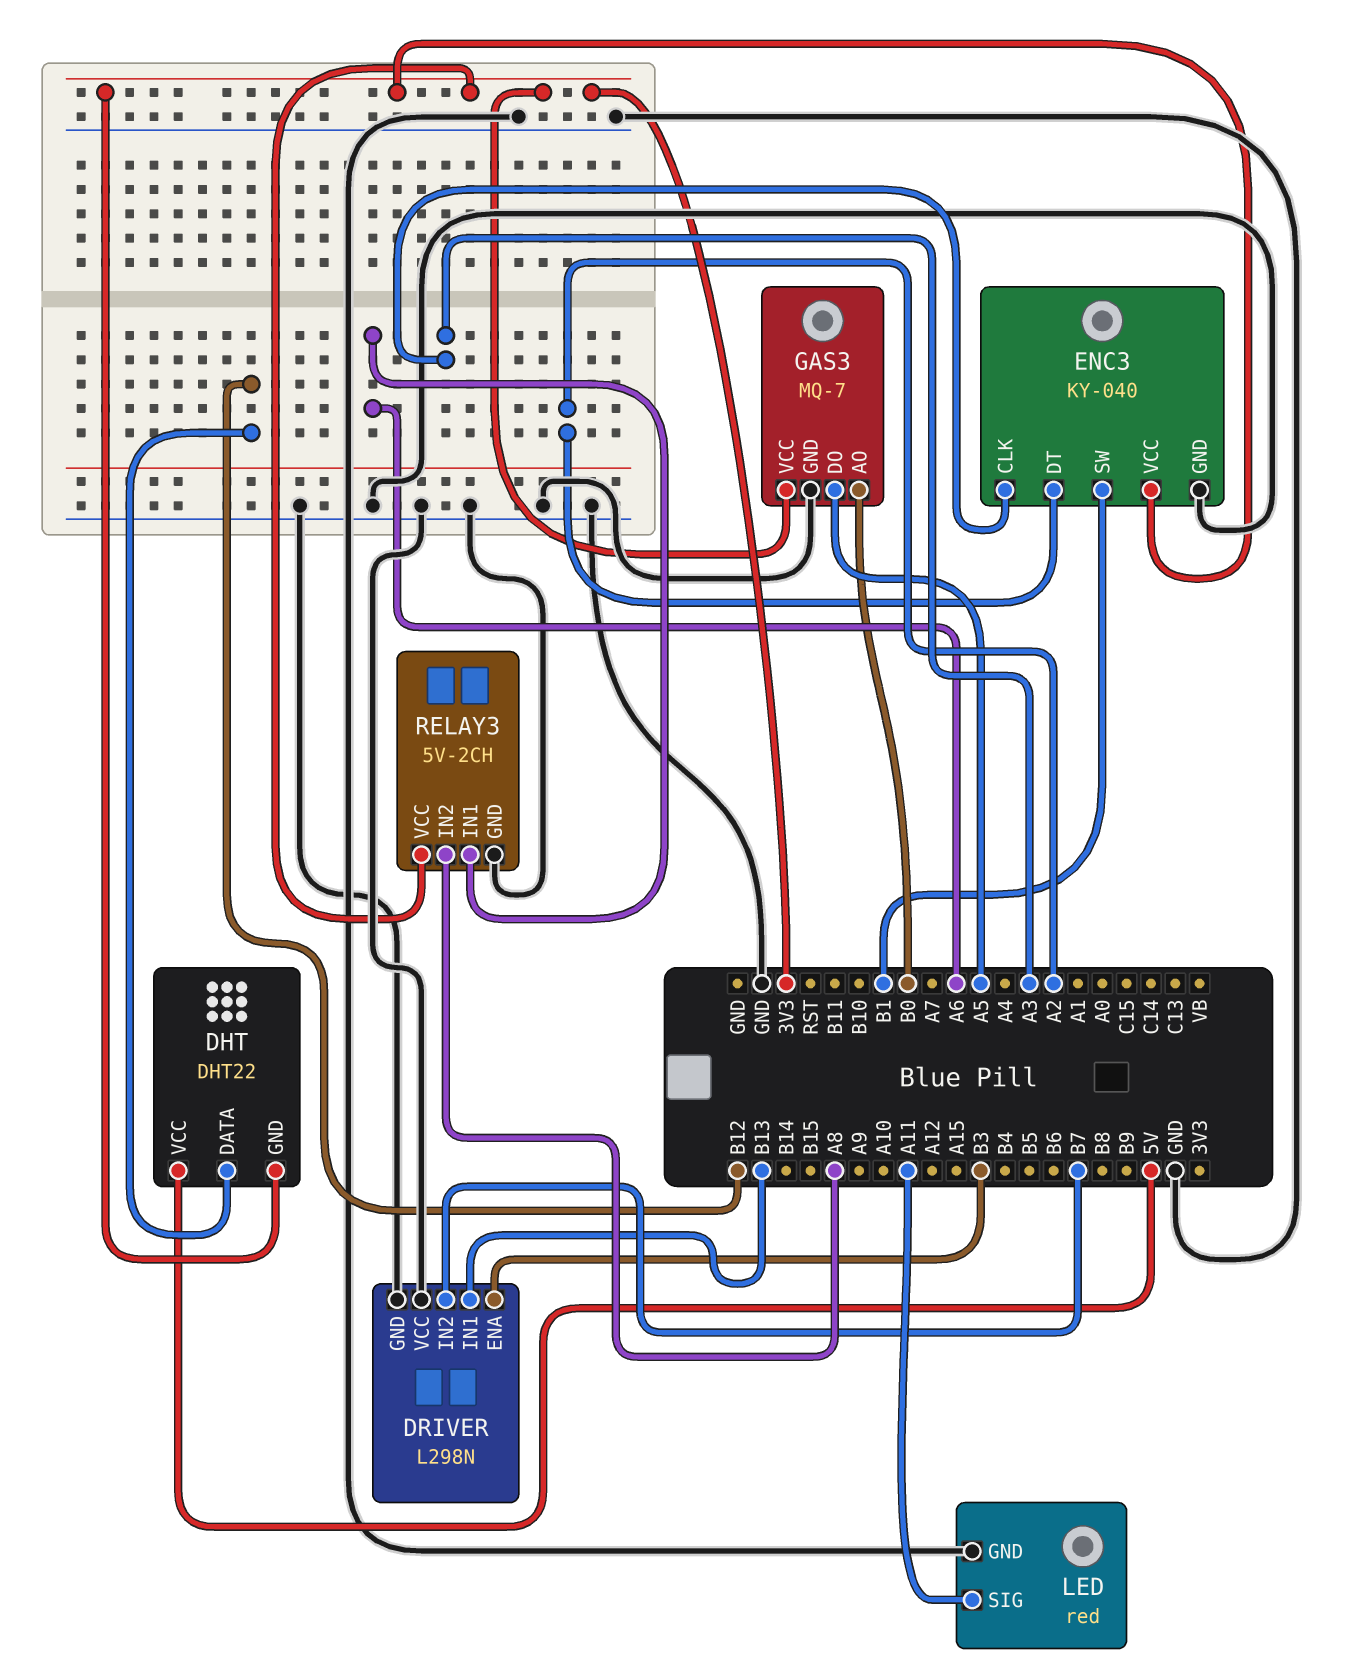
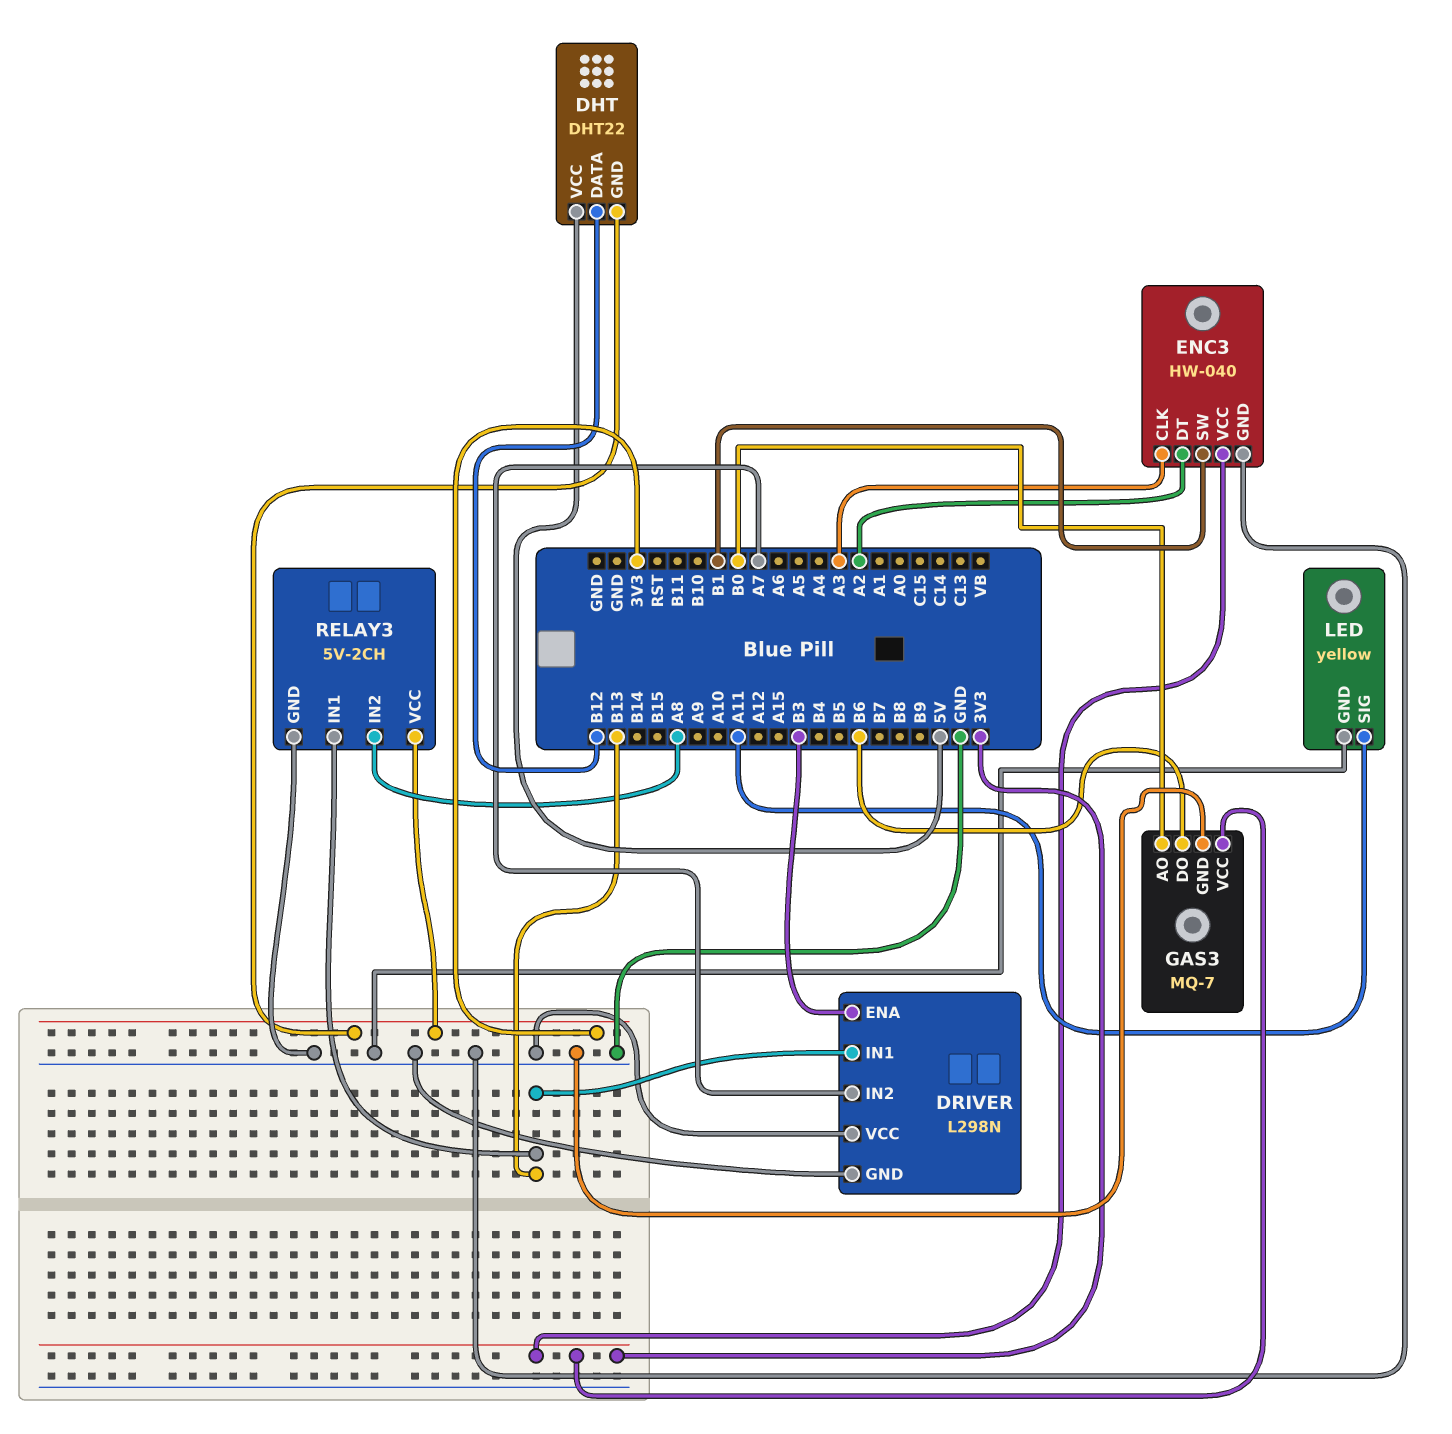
DRIVER pin IN2: B7 -> A7
ENC3: KY-040 -> HW-040
GAS3 pin DO: A5 -> B6
LED: red -> yellow
RELAY3 pin IN1: A6 -> B13

